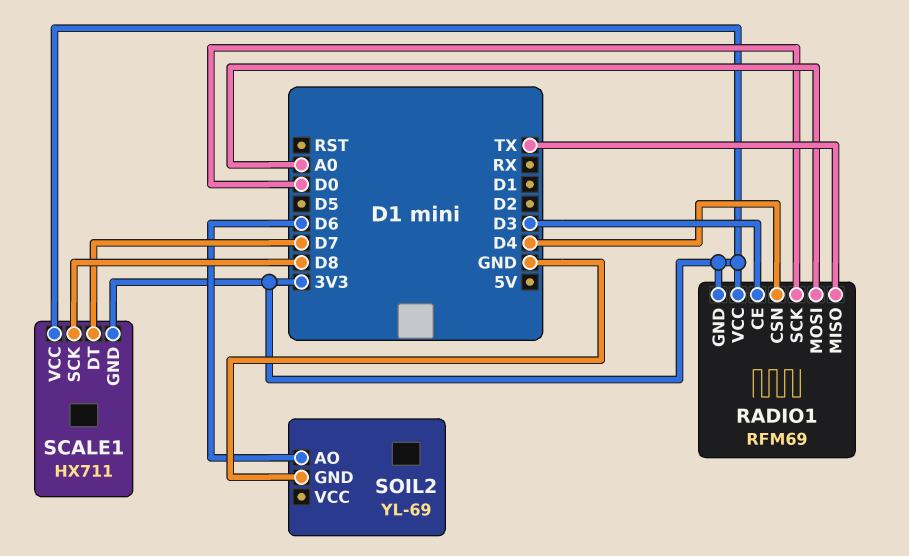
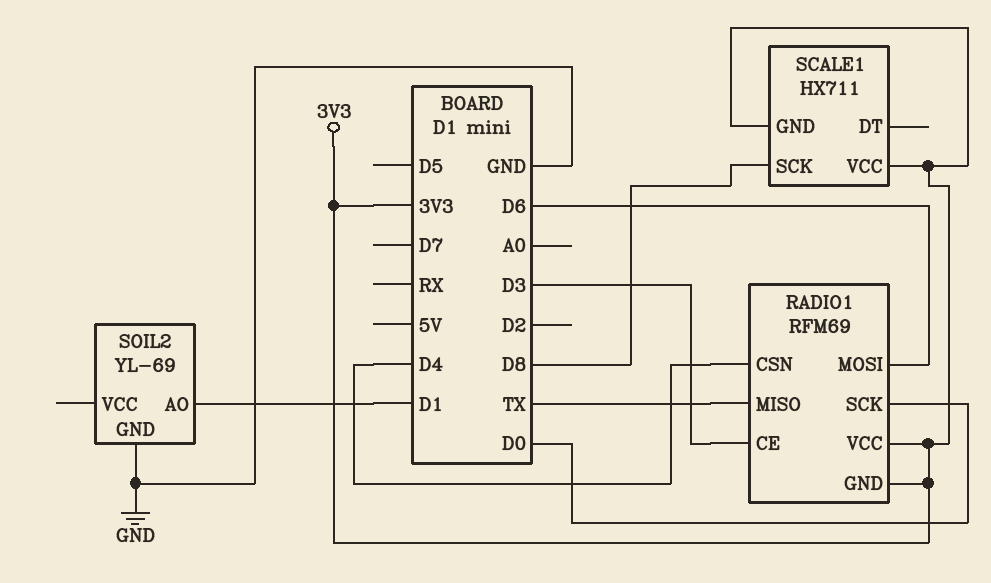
RADIO1 pin MOSI: A0 -> D6
SCALE1 pin DT: D7 -> none
SOIL2 pin AO: D6 -> D1

